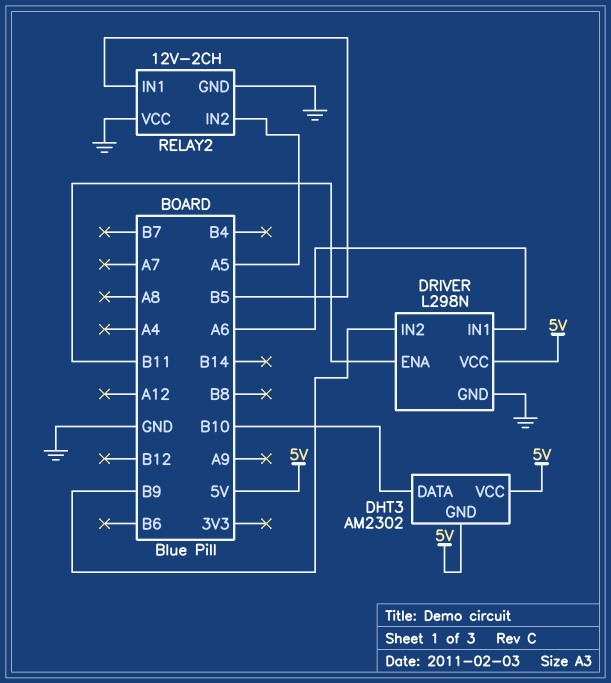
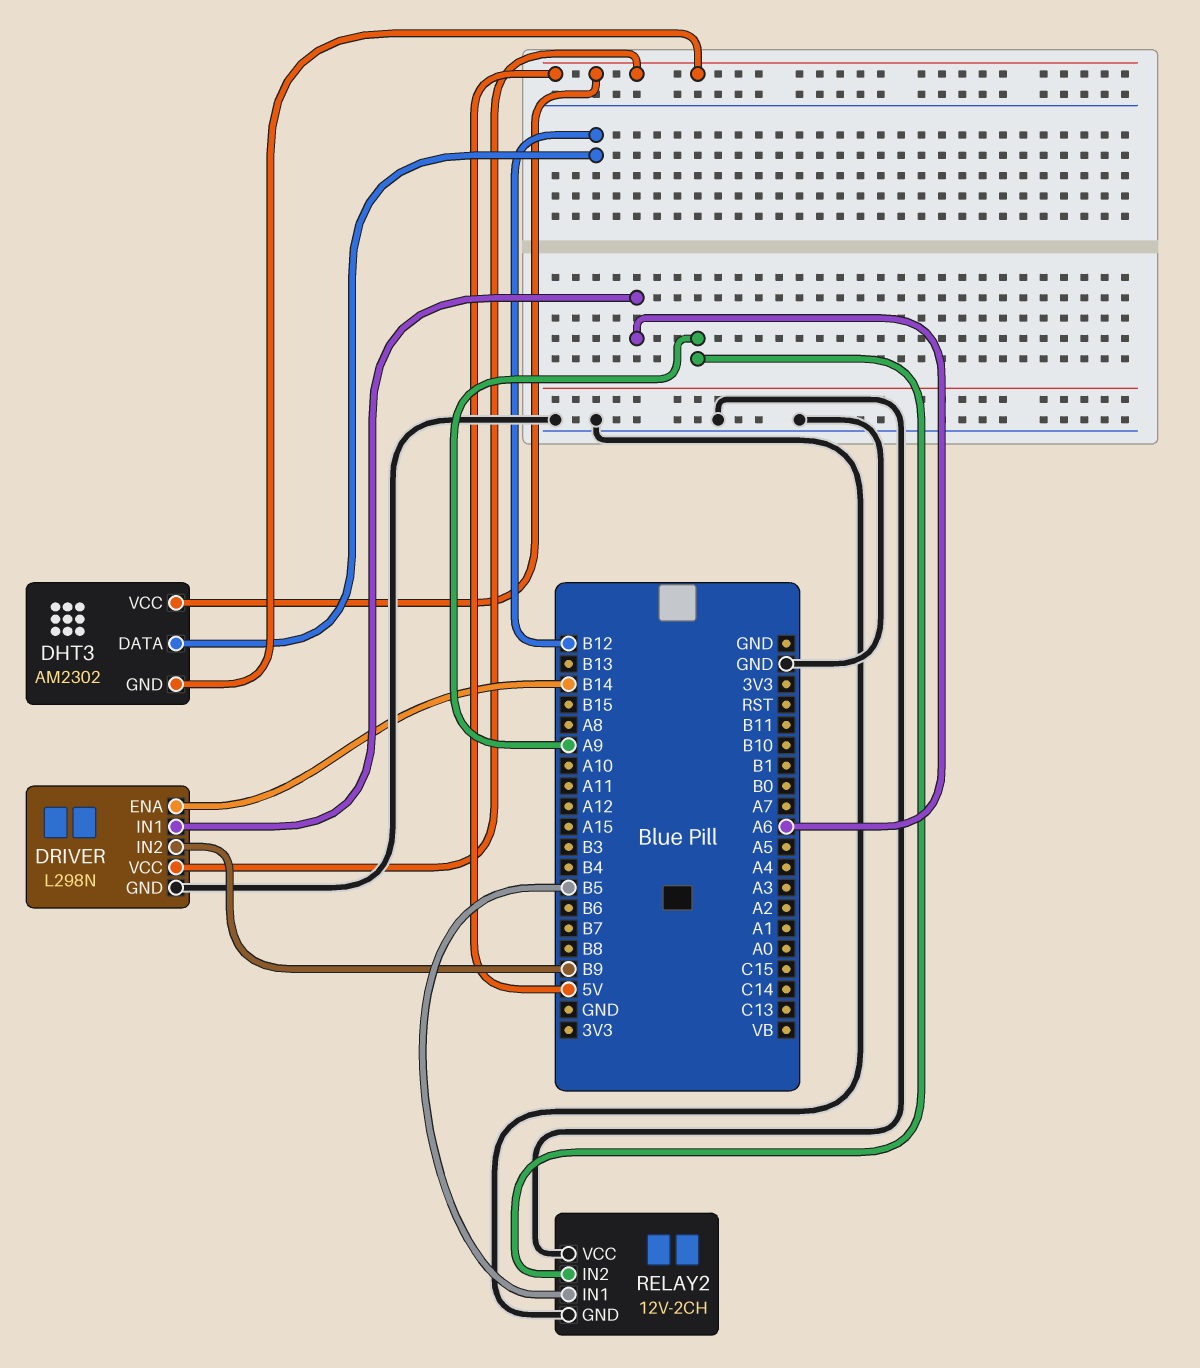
DHT3 pin DATA: B10 -> B12
DRIVER pin ENA: B11 -> B14
RELAY2 pin IN2: A5 -> A9

